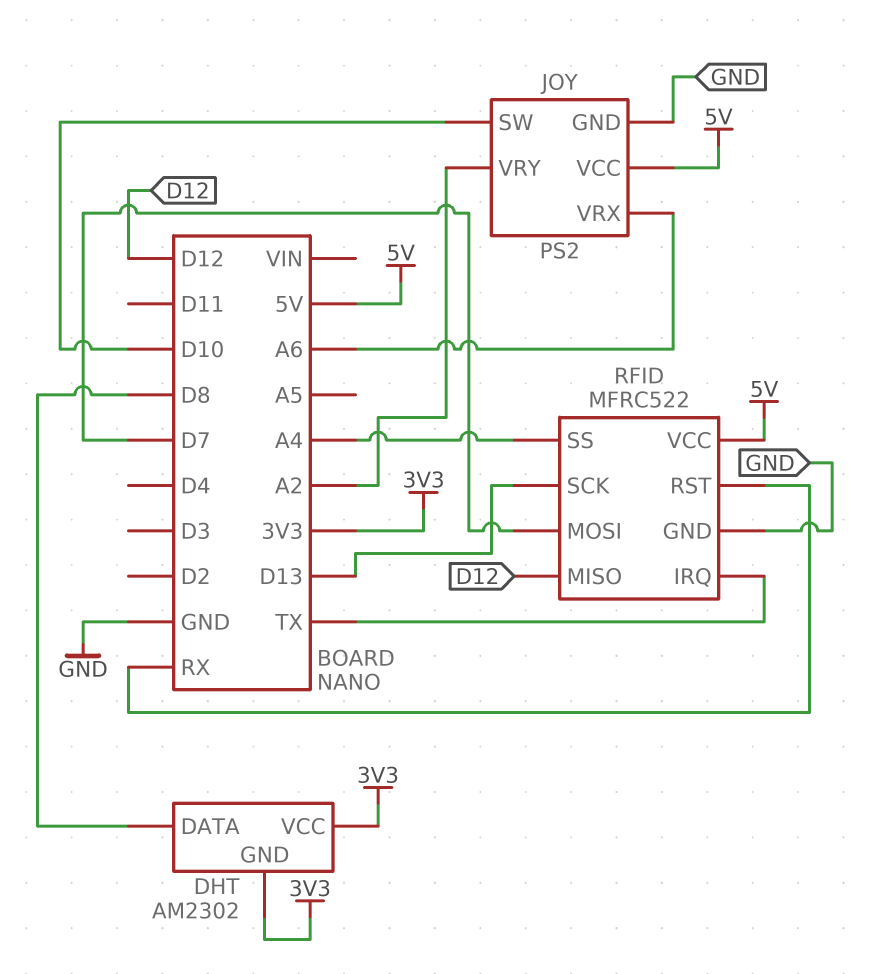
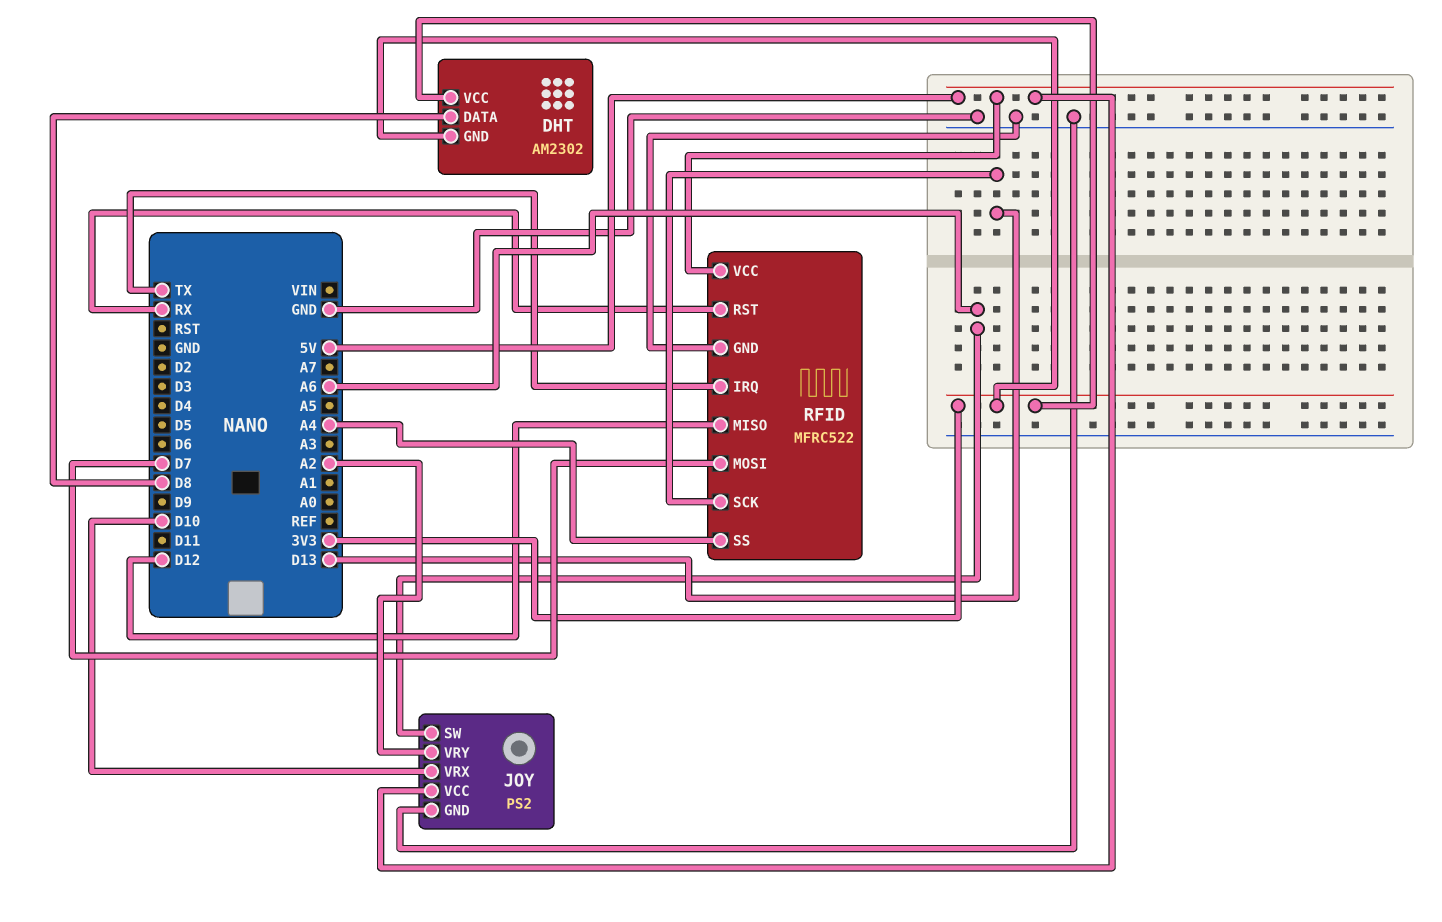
JOY pin SW: D10 -> A6
JOY pin VRX: A6 -> D10

